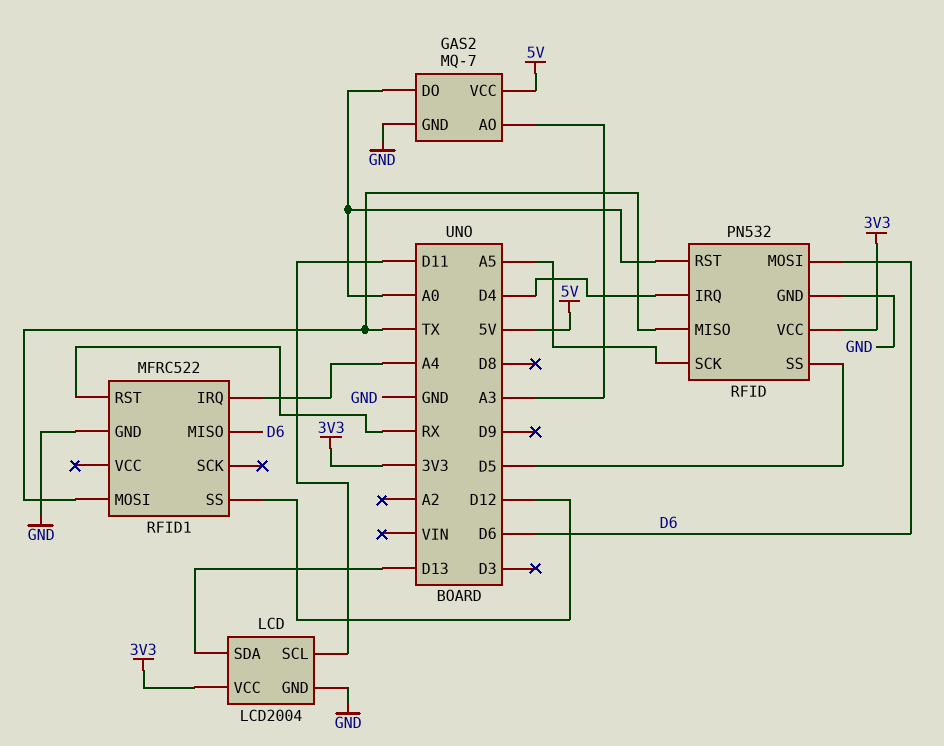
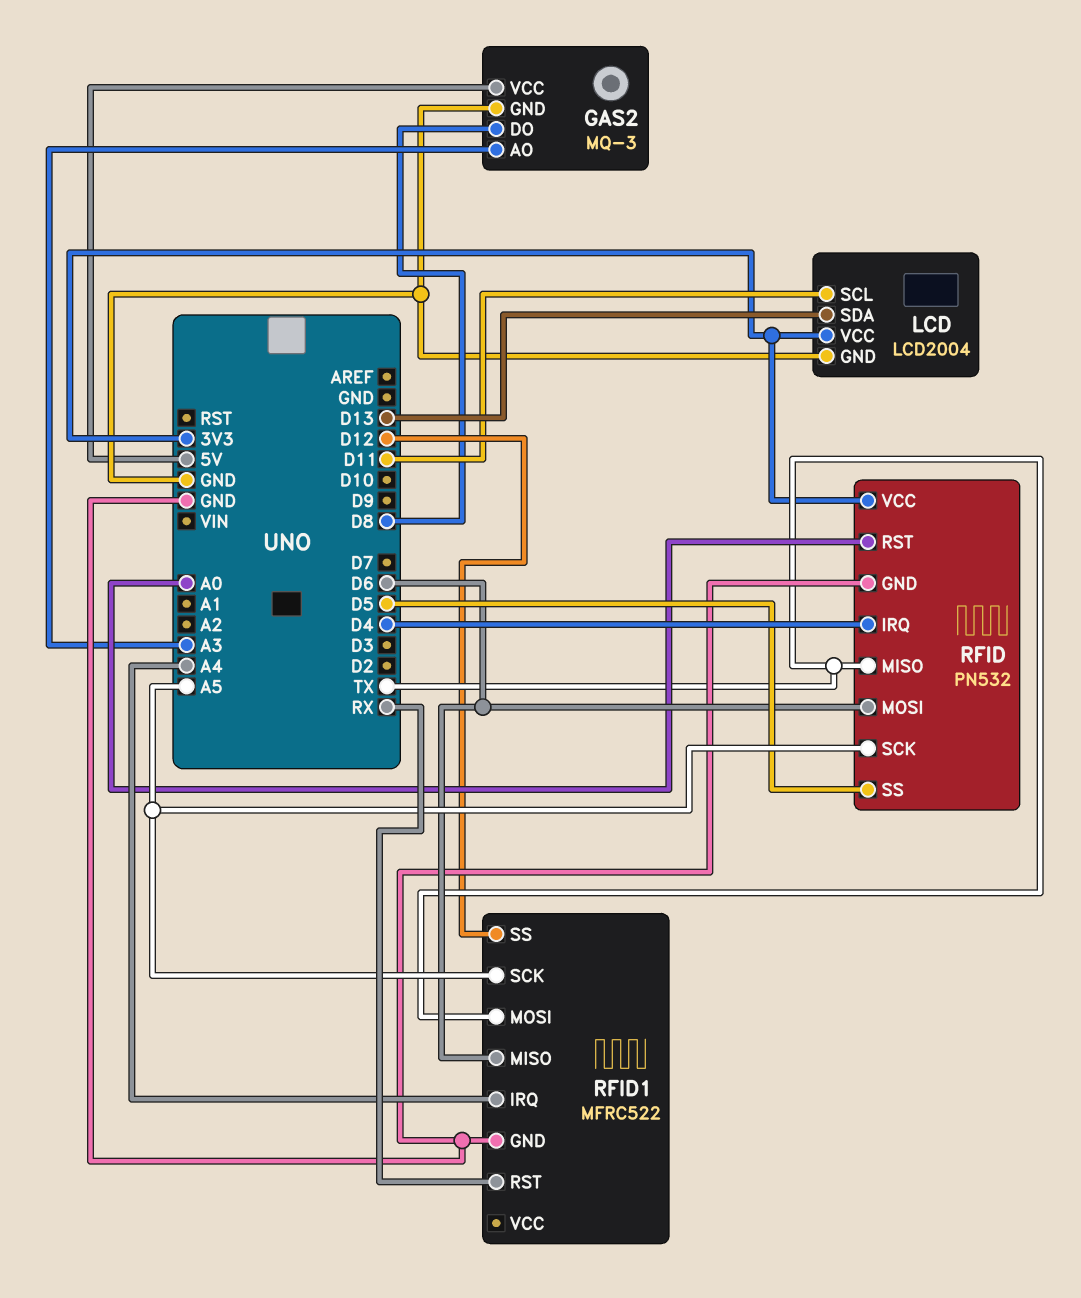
GAS2: MQ-7 -> MQ-3
GAS2 pin DO: A0 -> D8
RFID1 pin SCK: none -> A5

